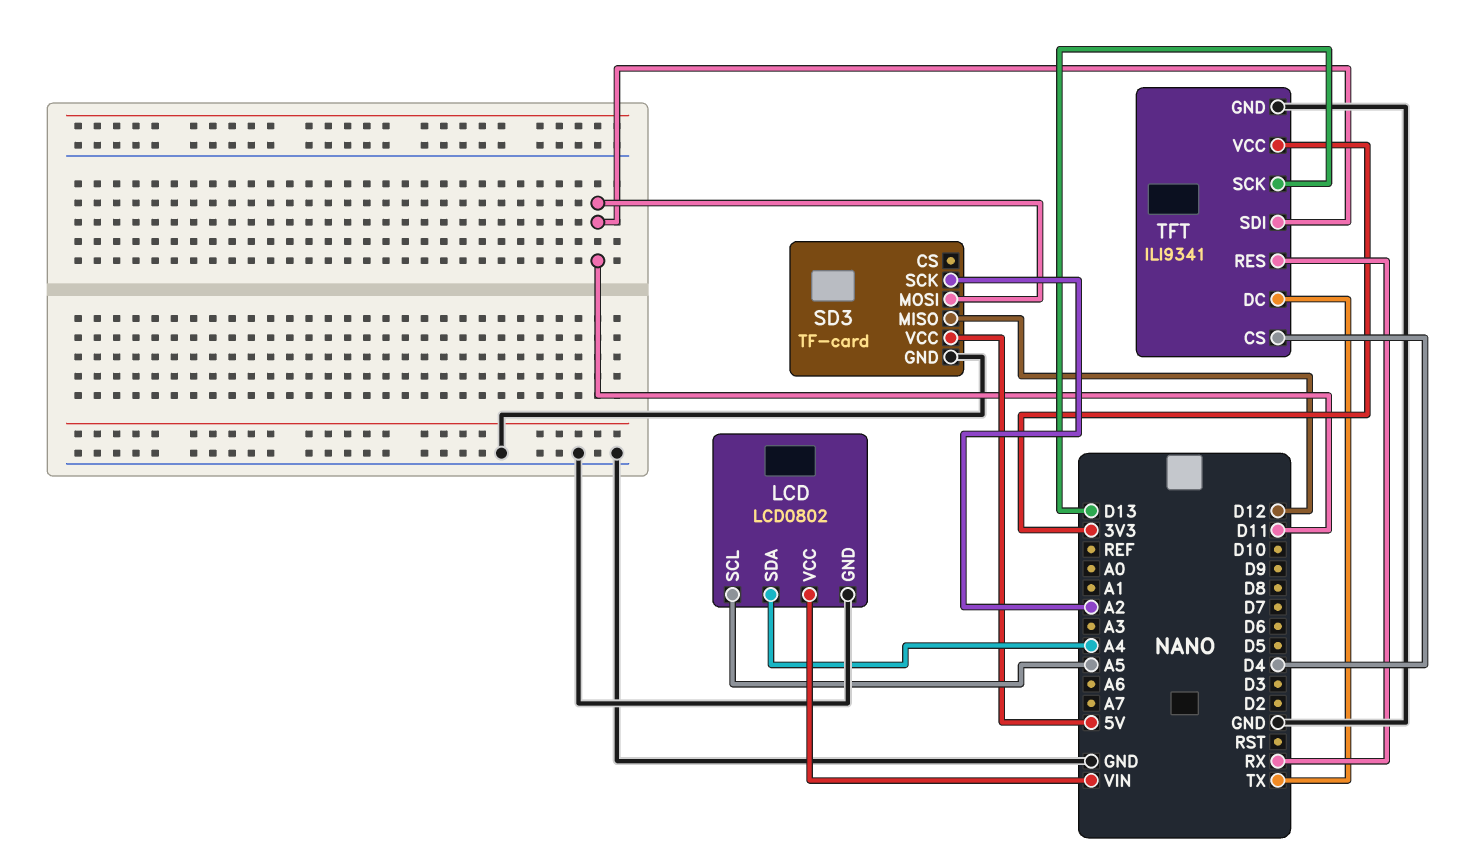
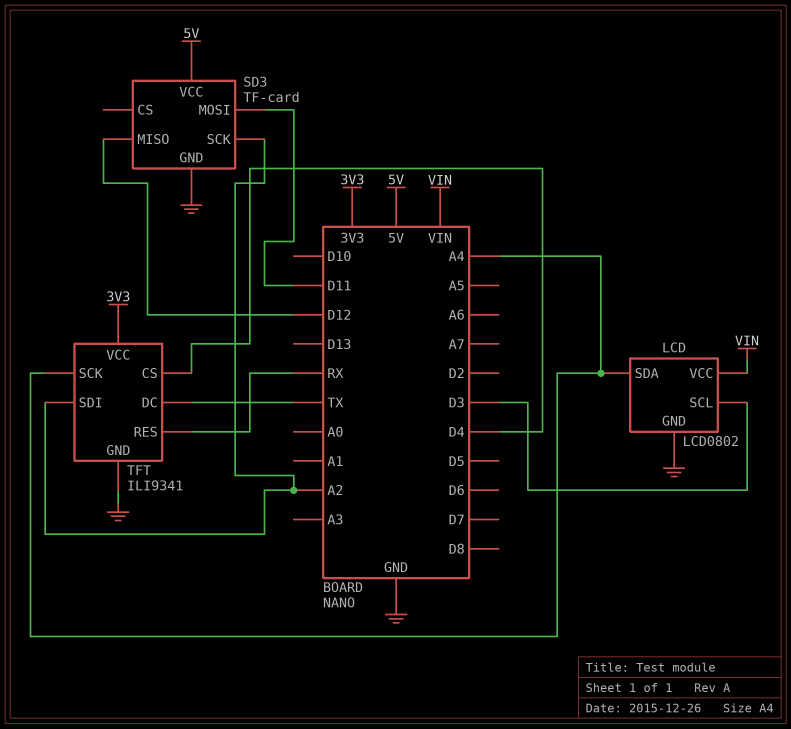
LCD pin SCL: A5 -> D3
TFT pin SCK: D13 -> A4
TFT pin SDI: D11 -> A2

